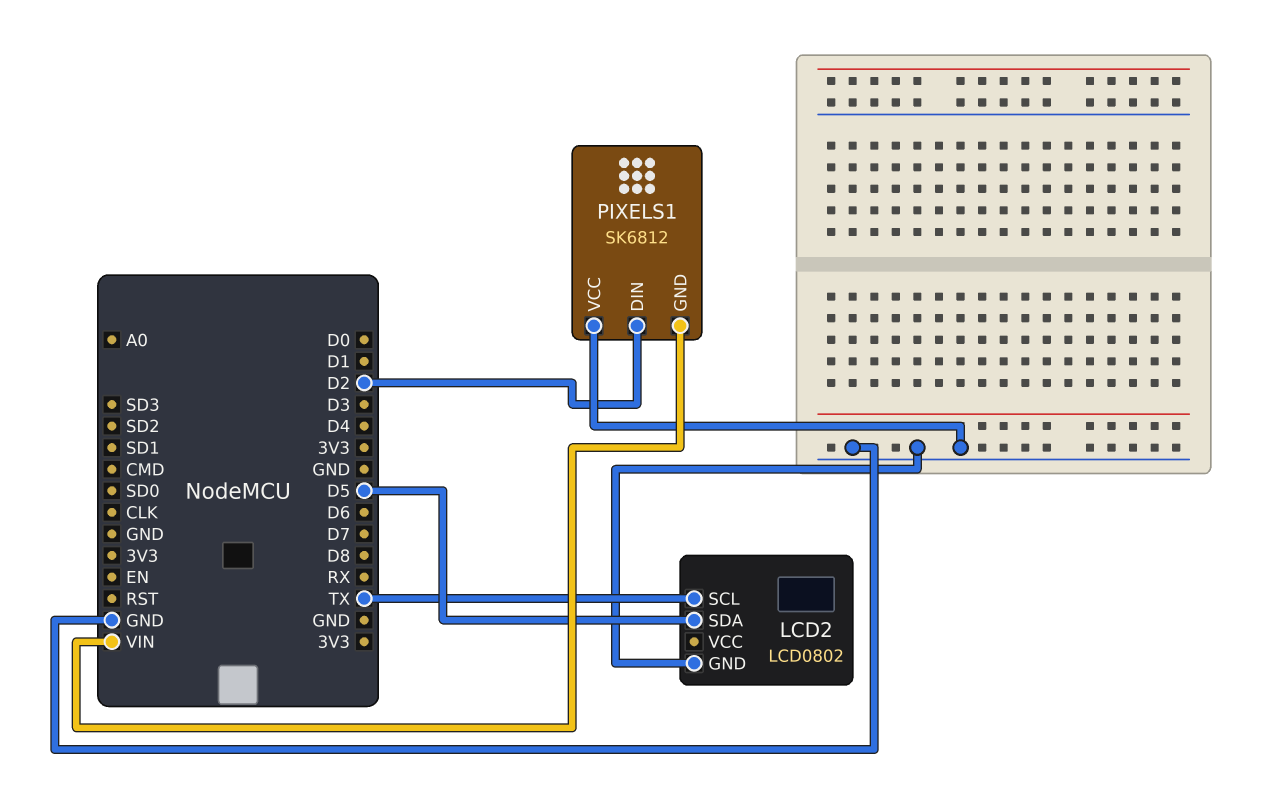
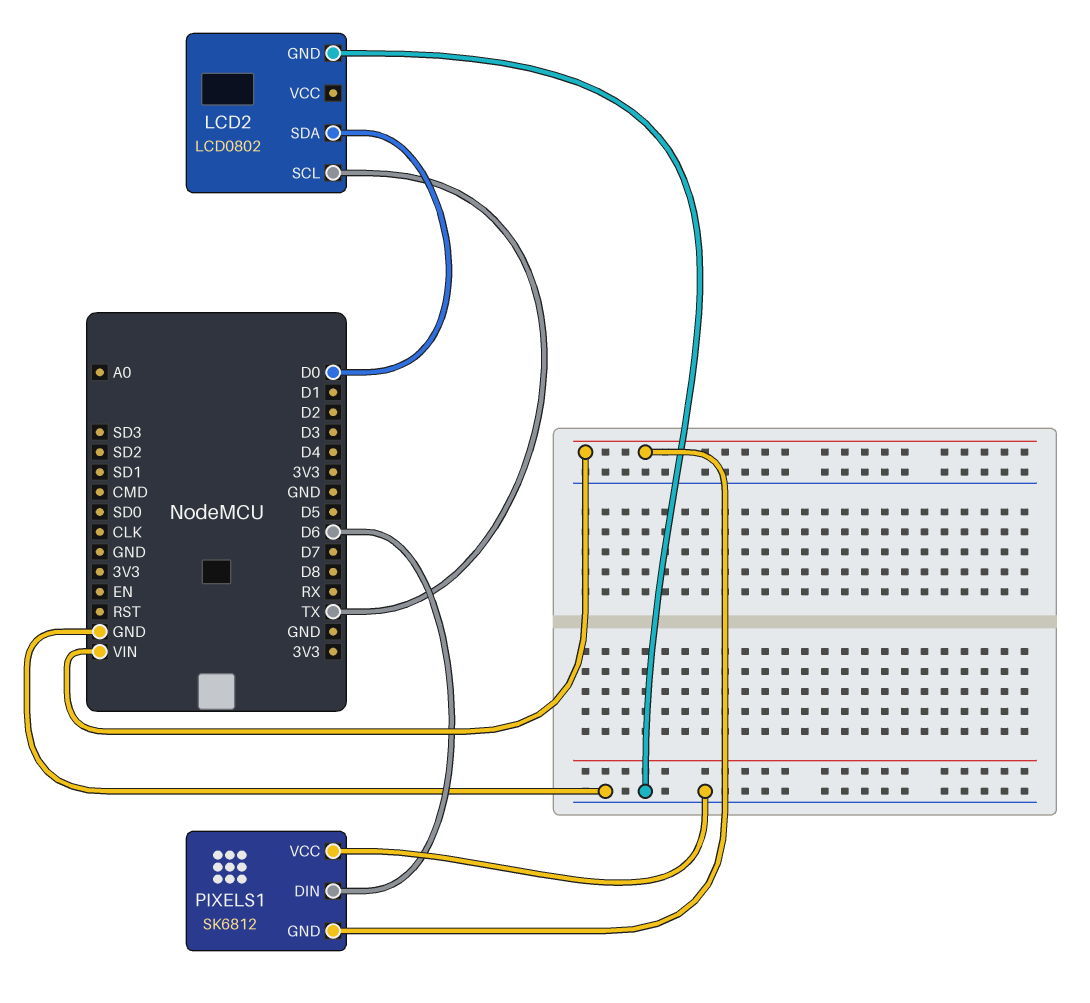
LCD2 pin SDA: D5 -> D0
PIXELS1 pin DIN: D2 -> D6

